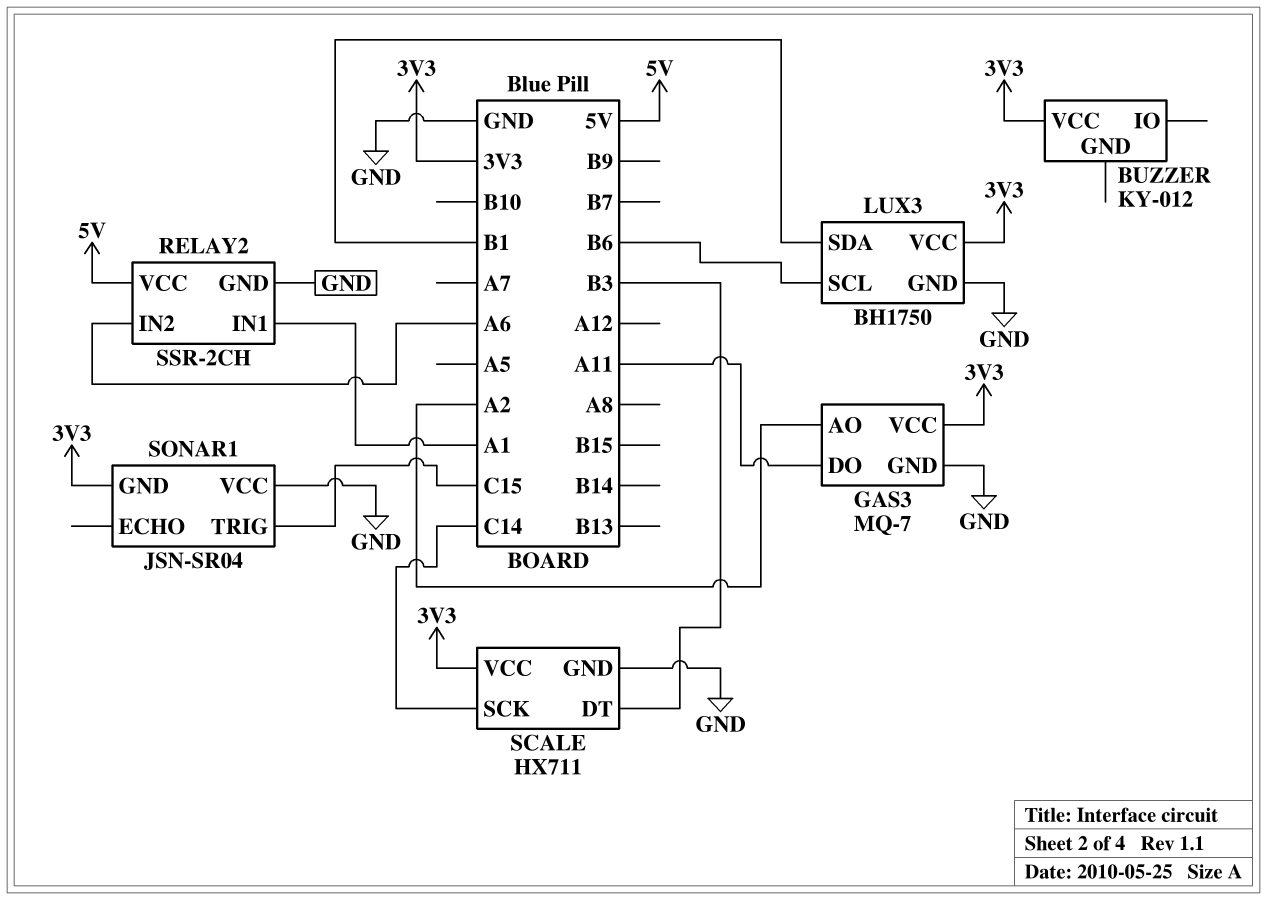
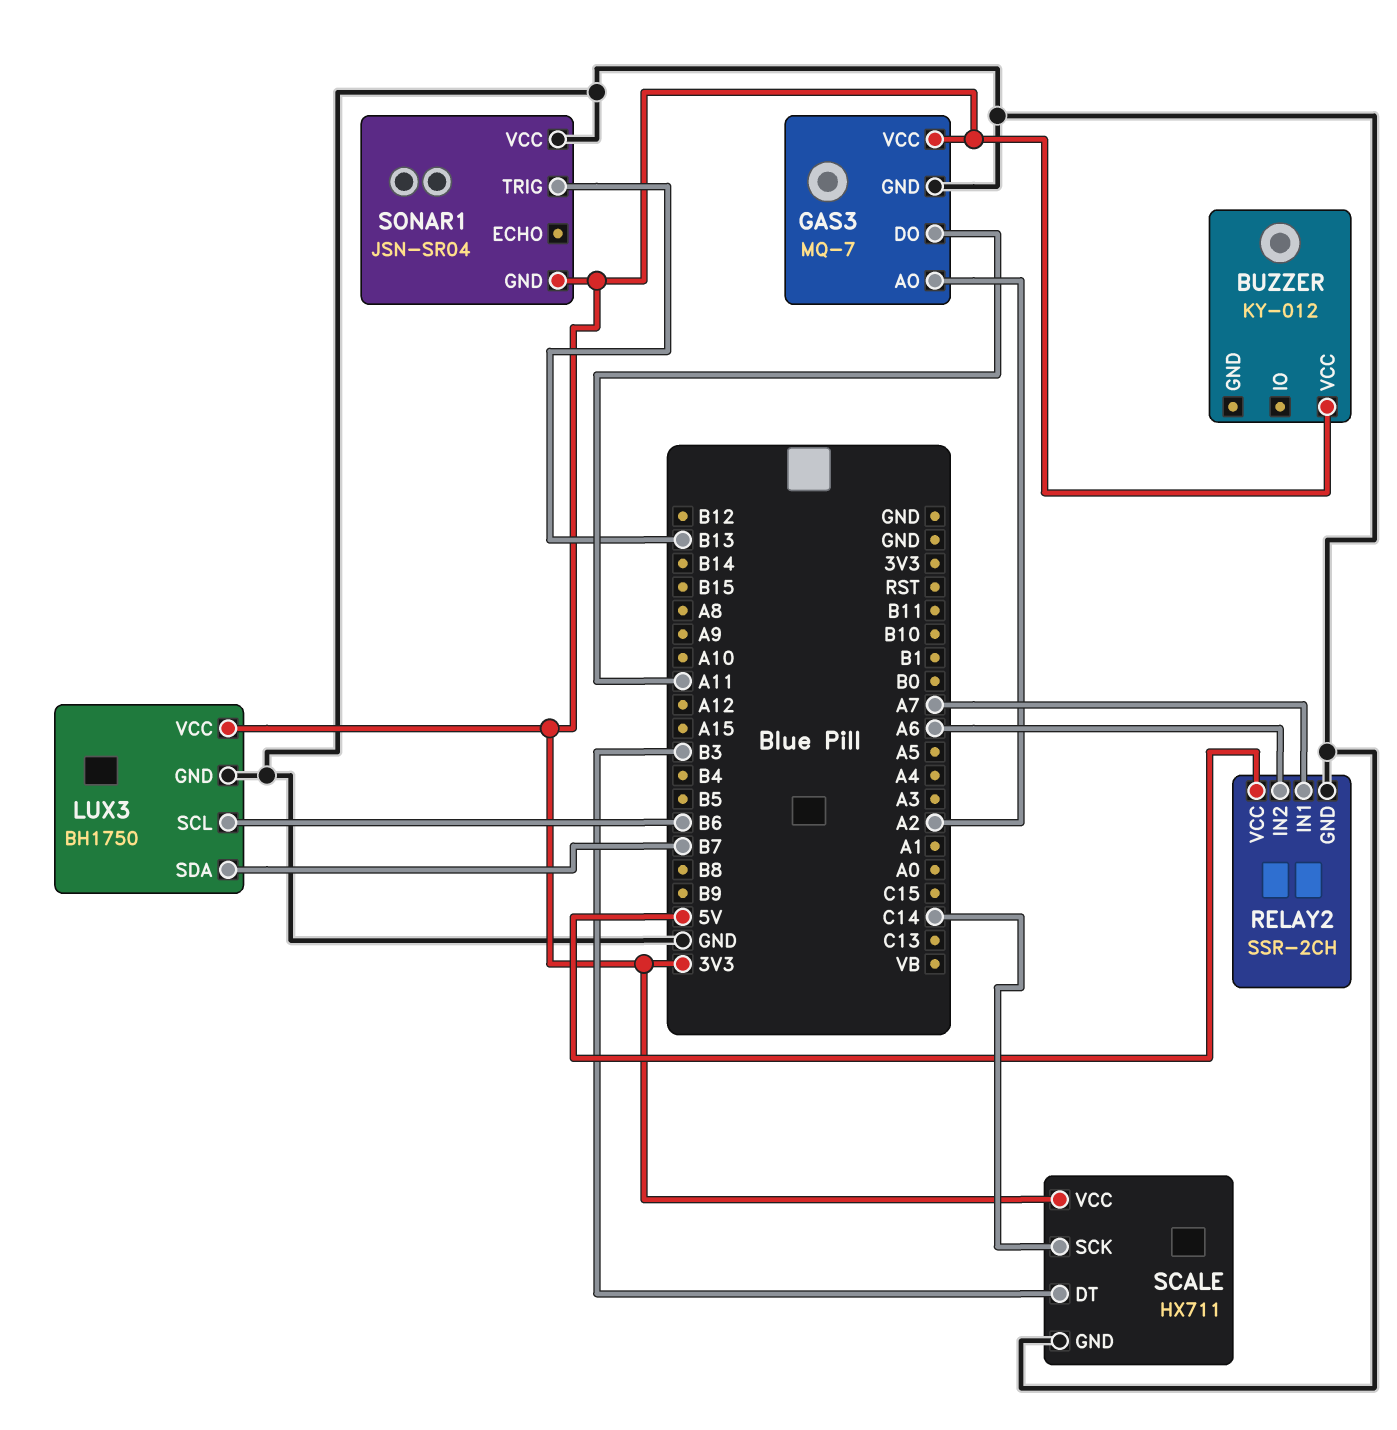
LUX3 pin SDA: B1 -> B7
RELAY2 pin IN1: A1 -> A7
SONAR1 pin TRIG: C15 -> B13

